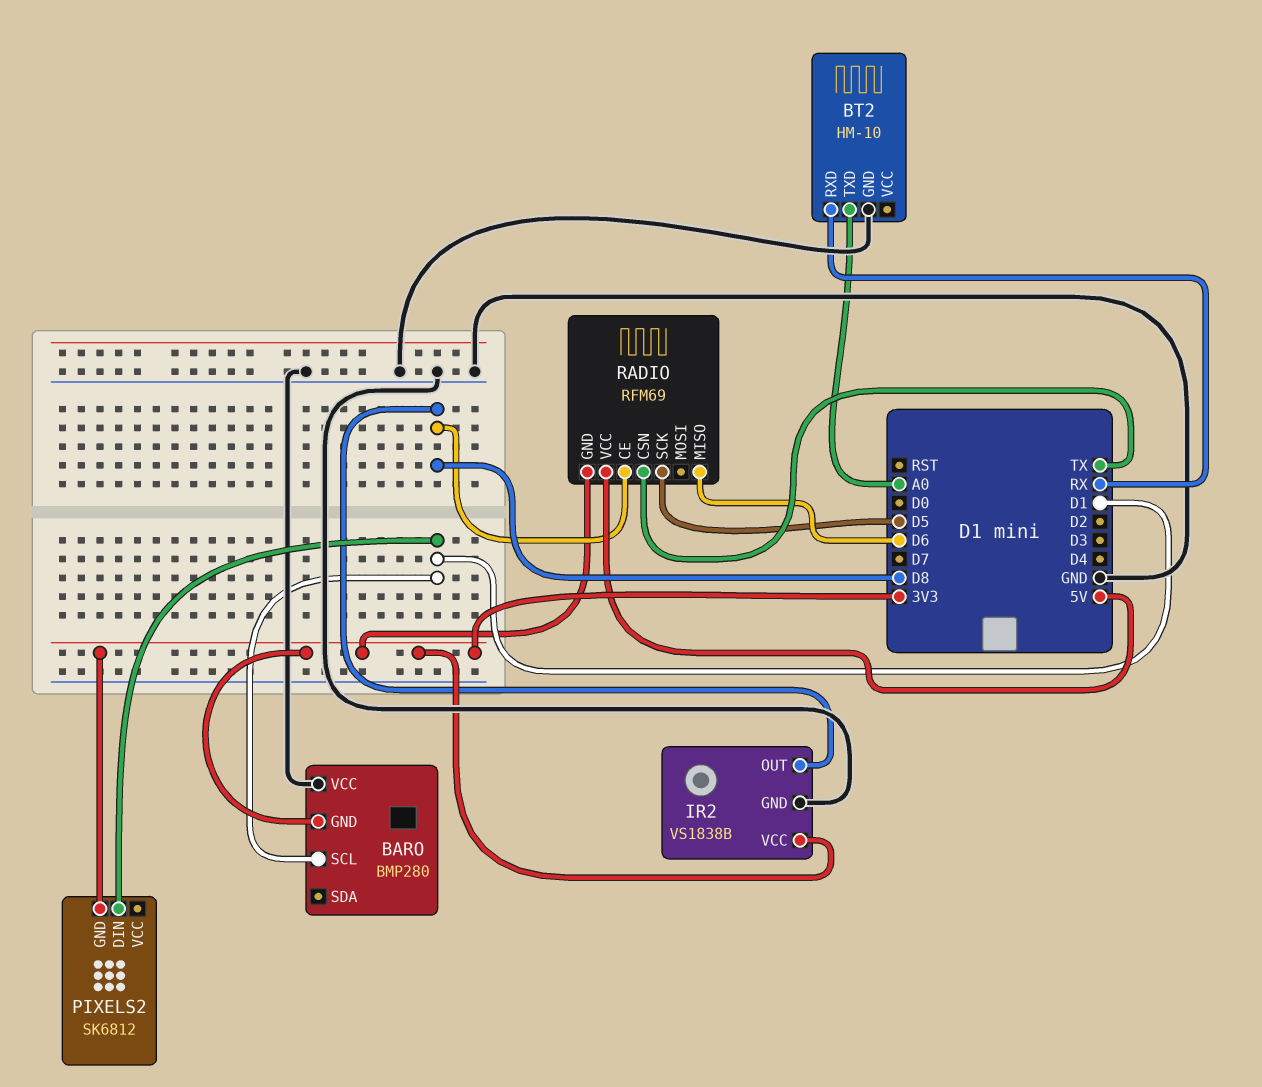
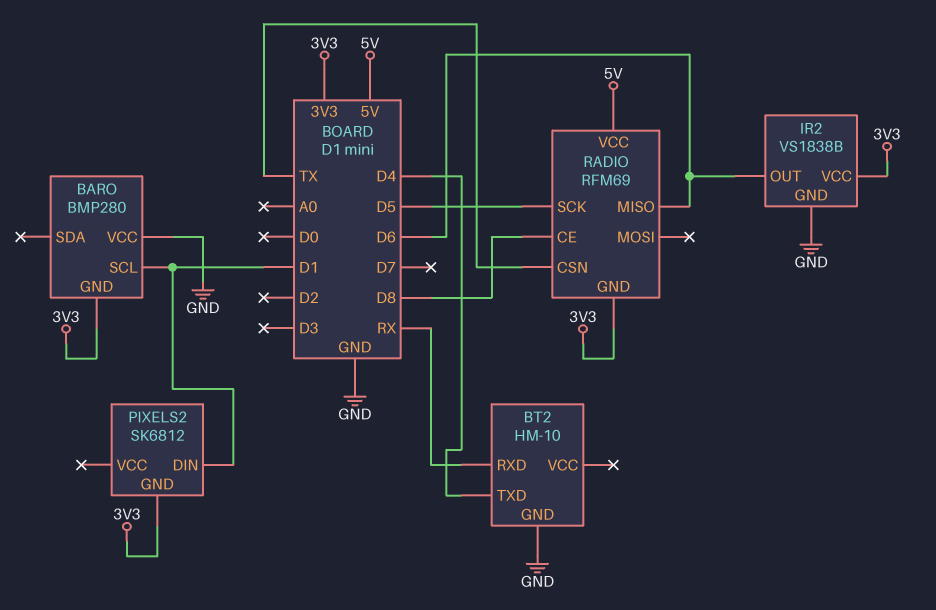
BT2 pin TXD: A0 -> D4
IR2 pin OUT: D8 -> D6

